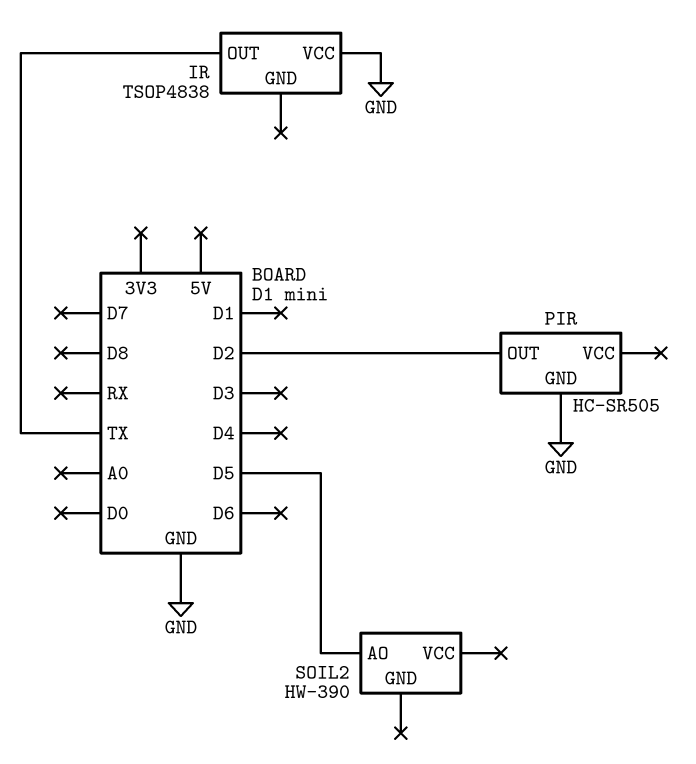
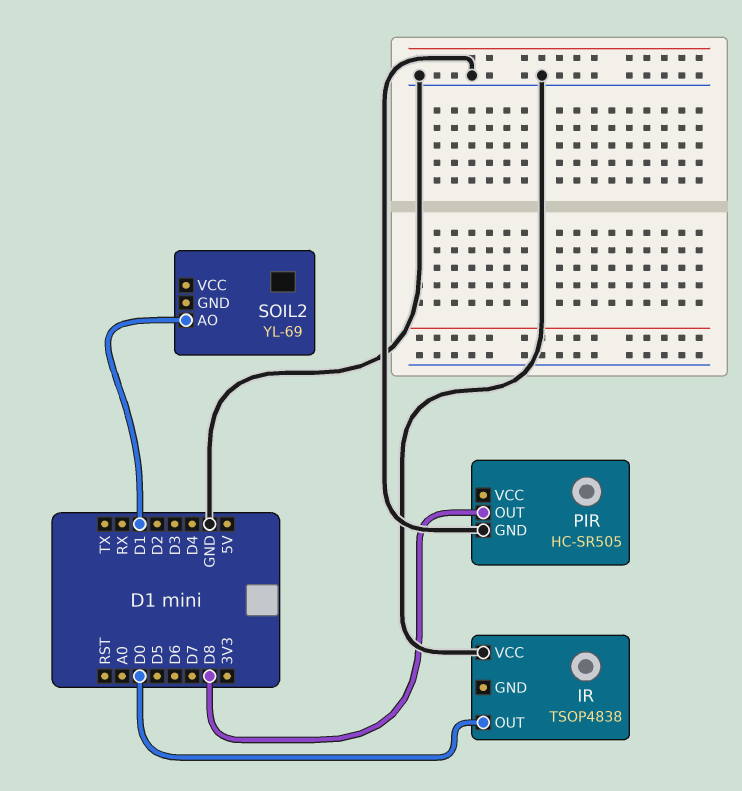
IR pin OUT: TX -> D0
PIR pin OUT: D2 -> D8
SOIL2: HW-390 -> YL-69
SOIL2 pin AO: D5 -> D1

